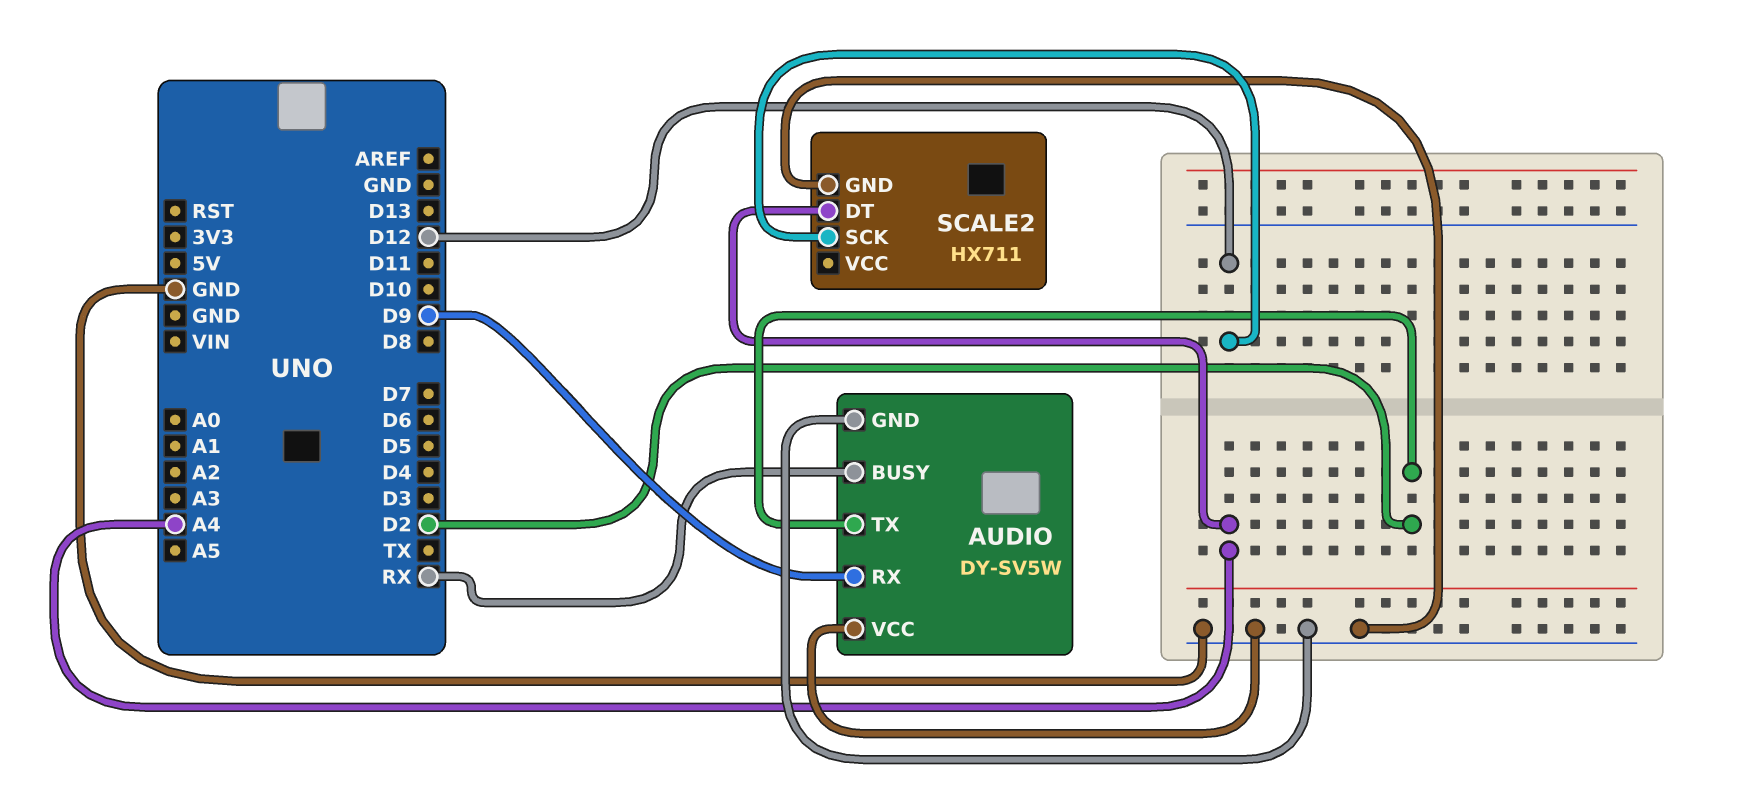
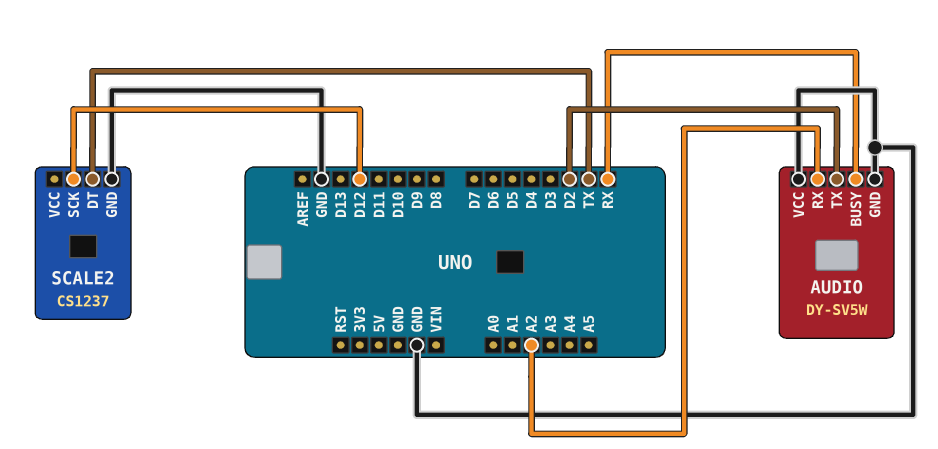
AUDIO pin RX: D9 -> A2
SCALE2: HX711 -> CS1237
SCALE2 pin DT: A4 -> TX

